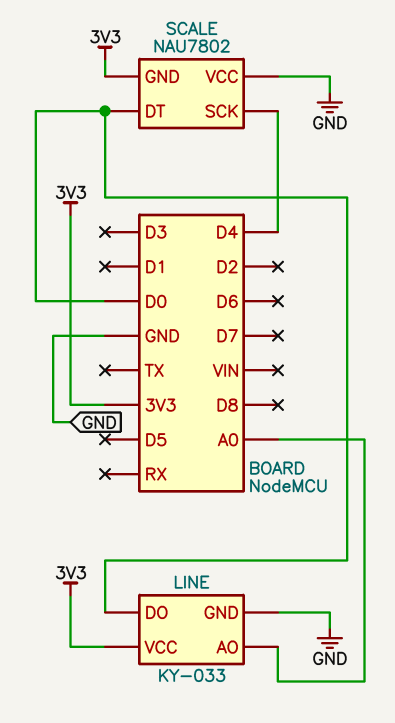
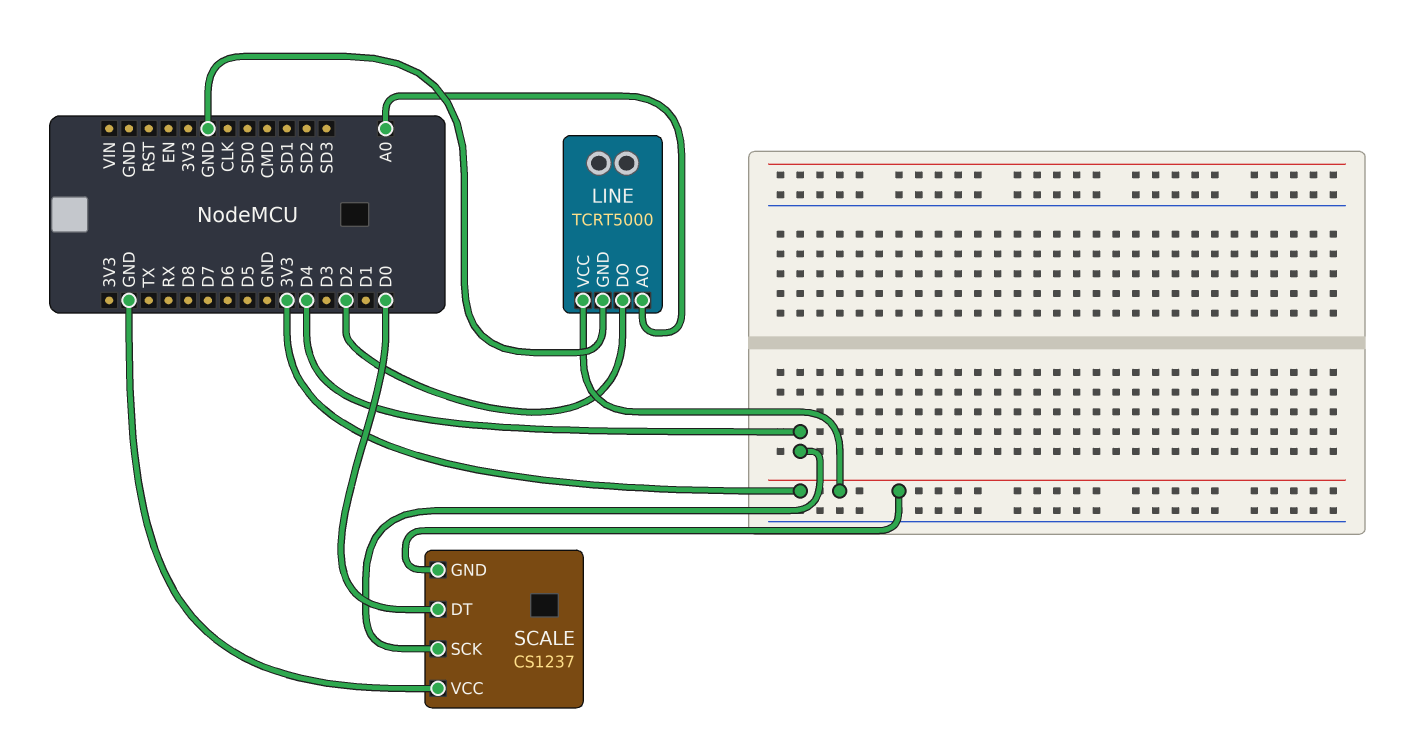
LINE: KY-033 -> TCRT5000
LINE pin DO: D0 -> D2
SCALE: NAU7802 -> CS1237

